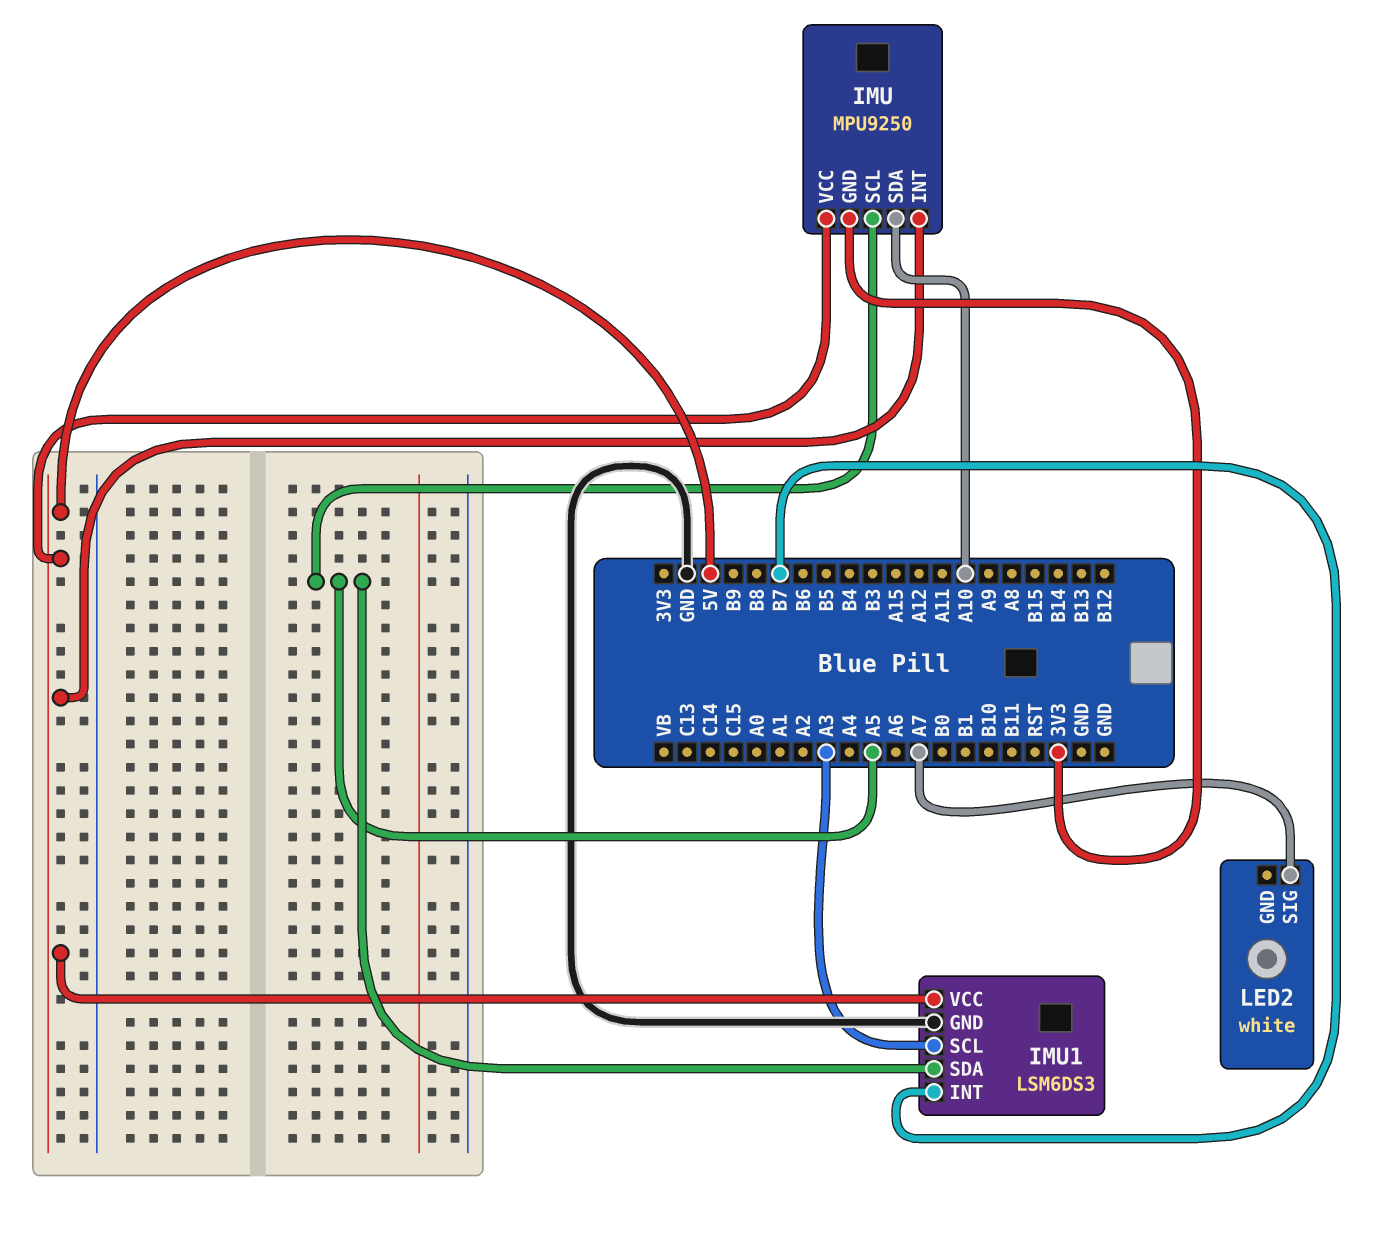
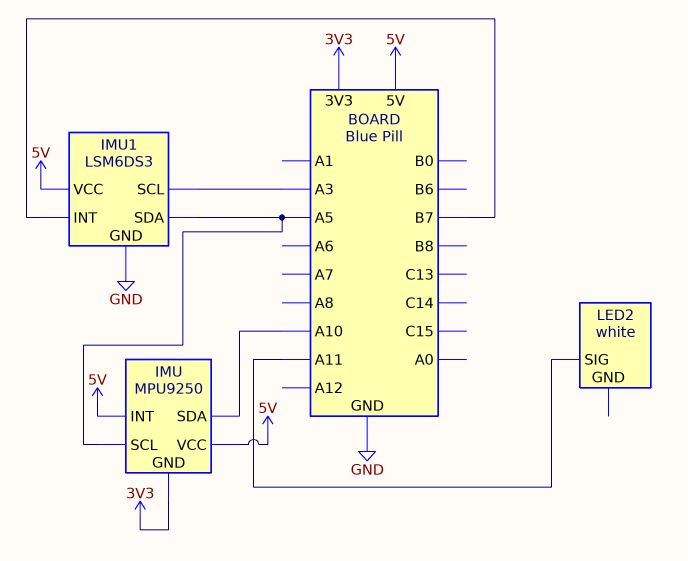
LED2 pin SIG: A7 -> A11

